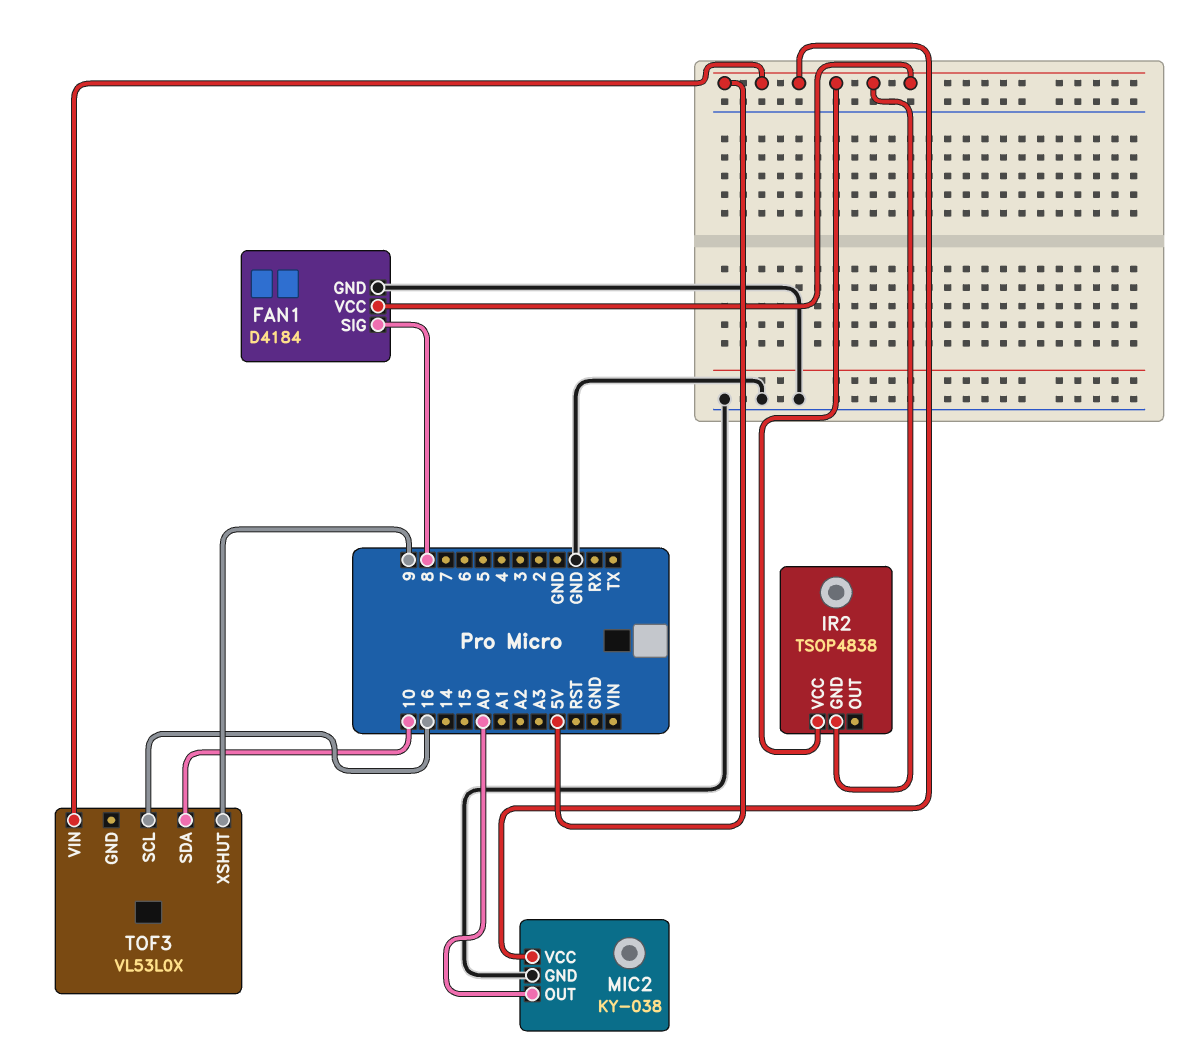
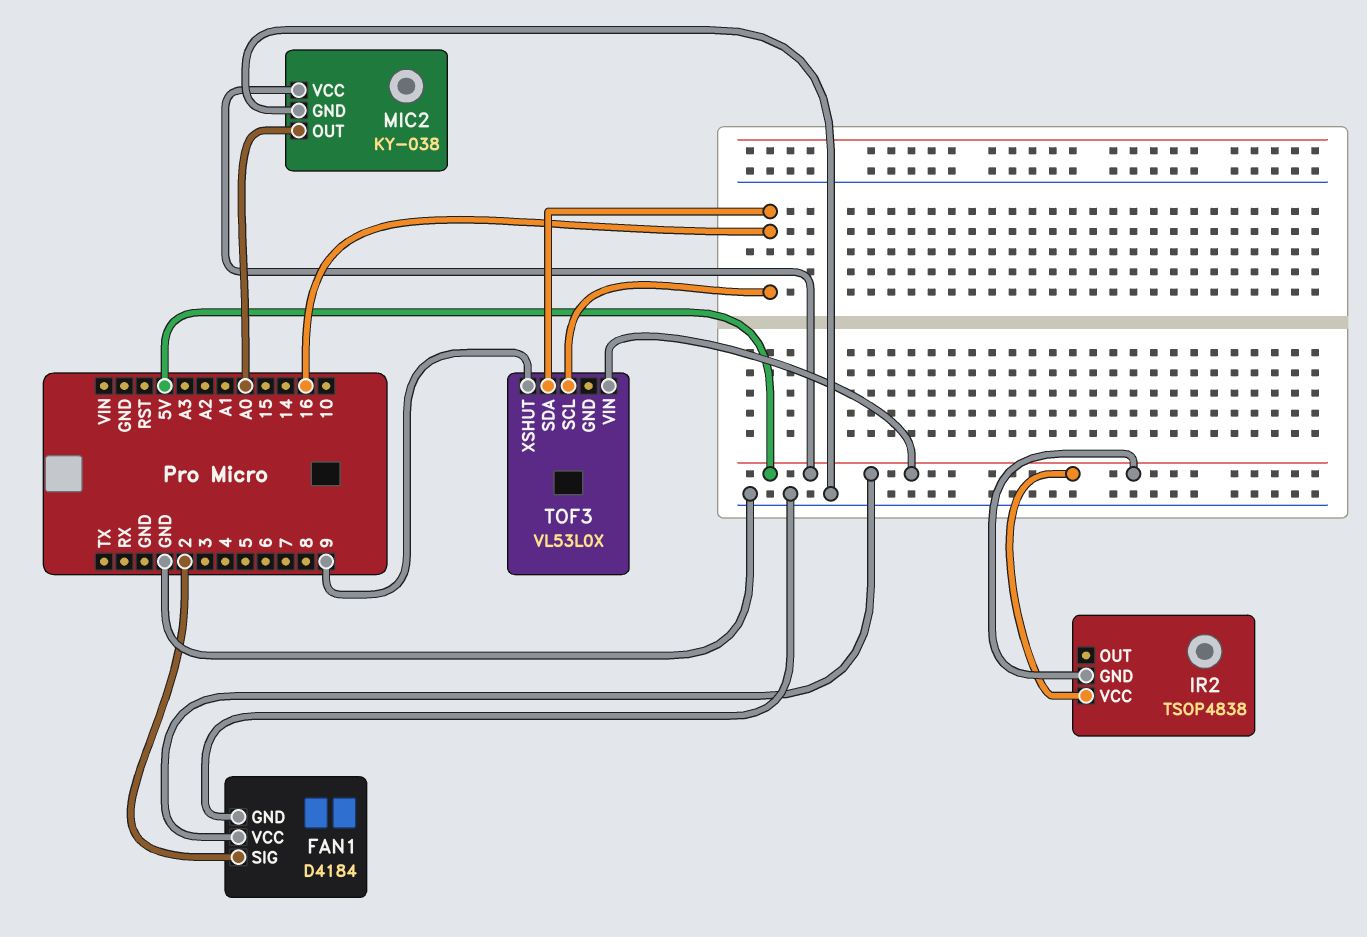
FAN1 pin SIG: 8 -> 2
TOF3 pin SDA: 10 -> 16

